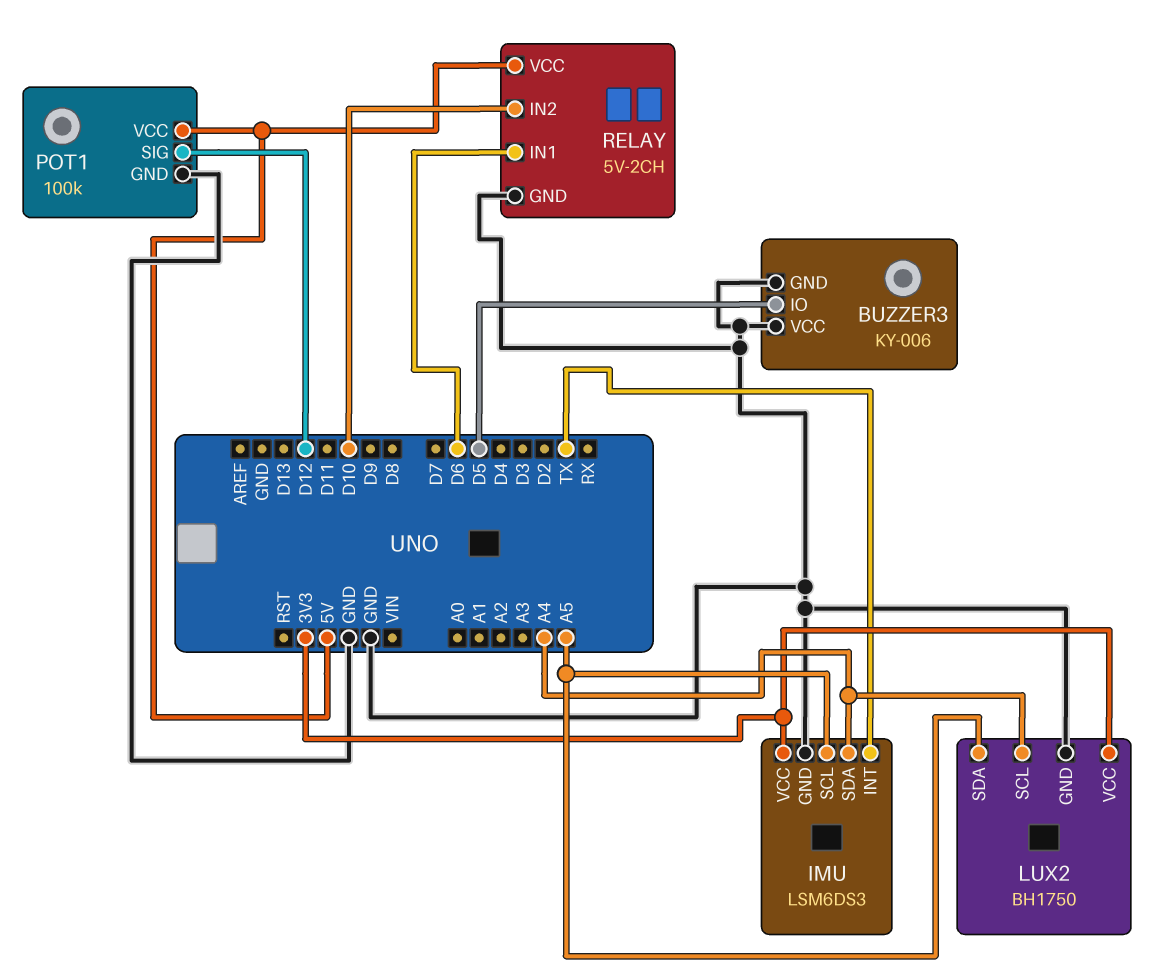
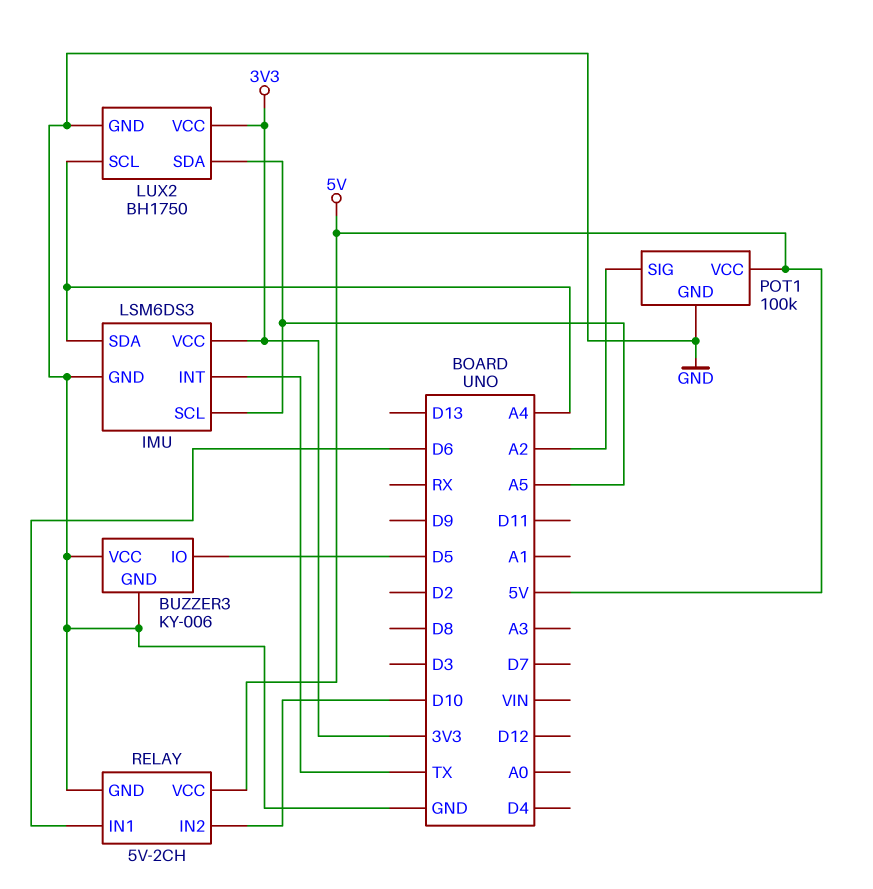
POT1 pin SIG: D12 -> A2

